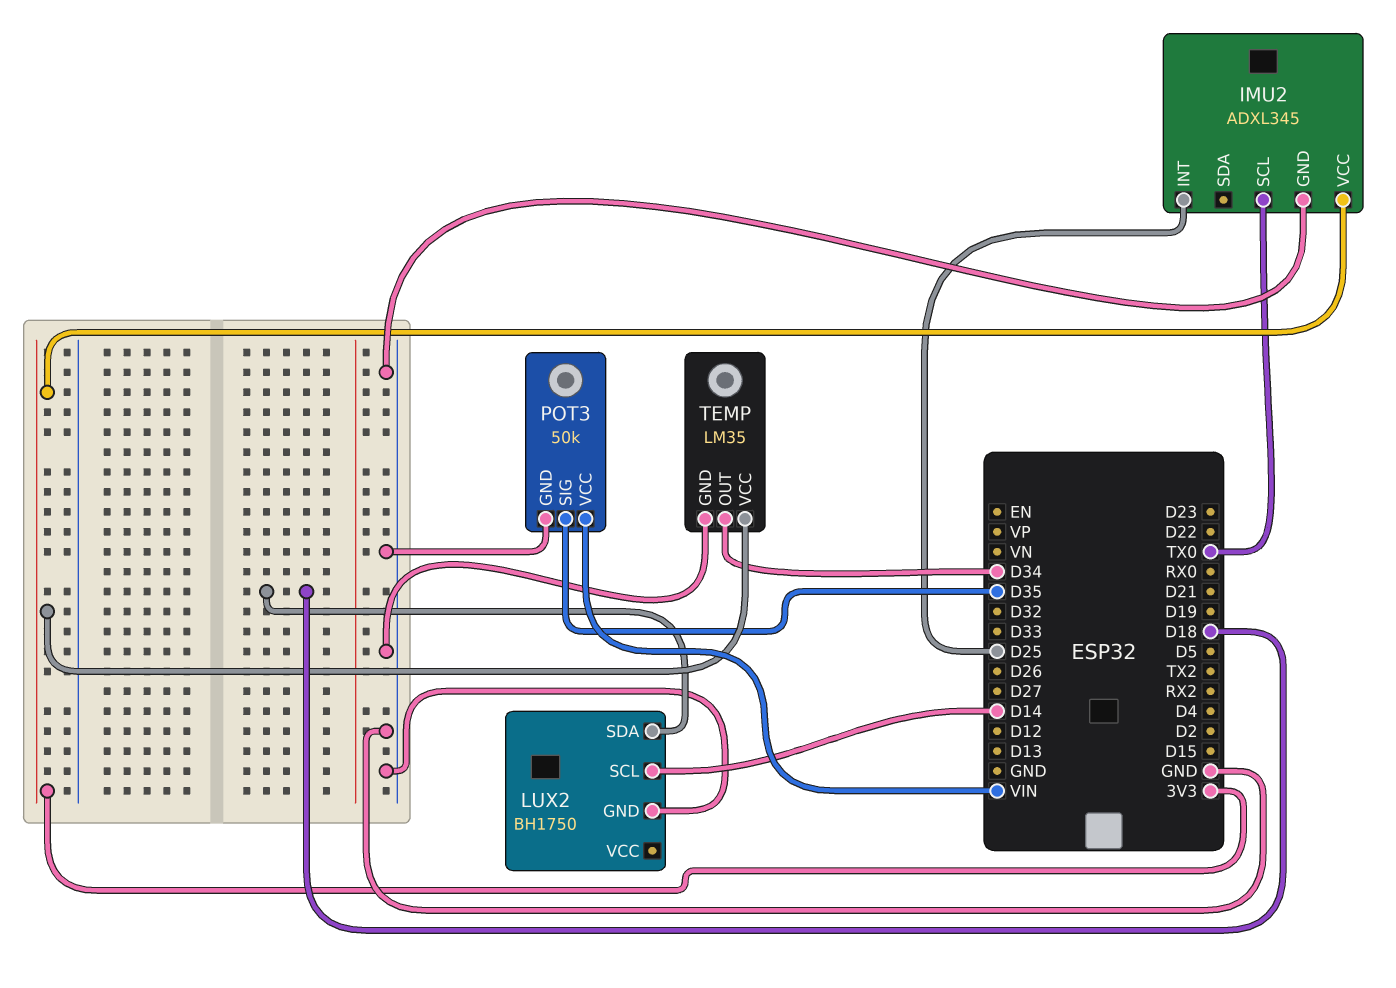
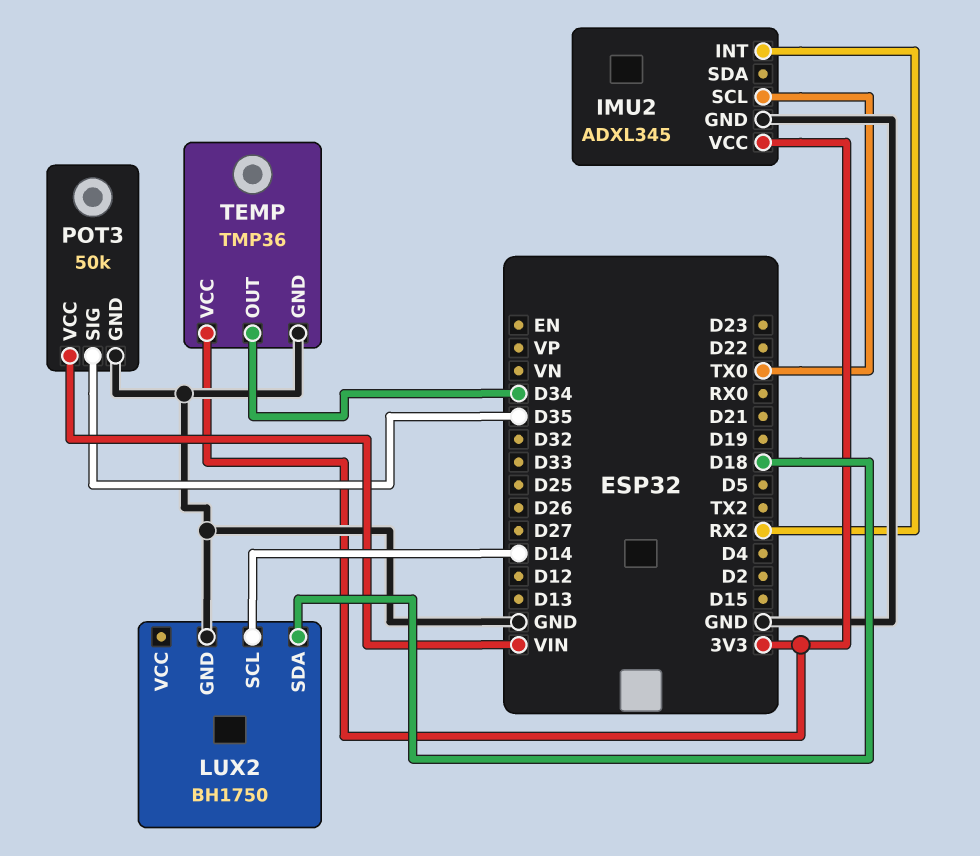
IMU2 pin INT: D25 -> RX2
TEMP: LM35 -> TMP36

